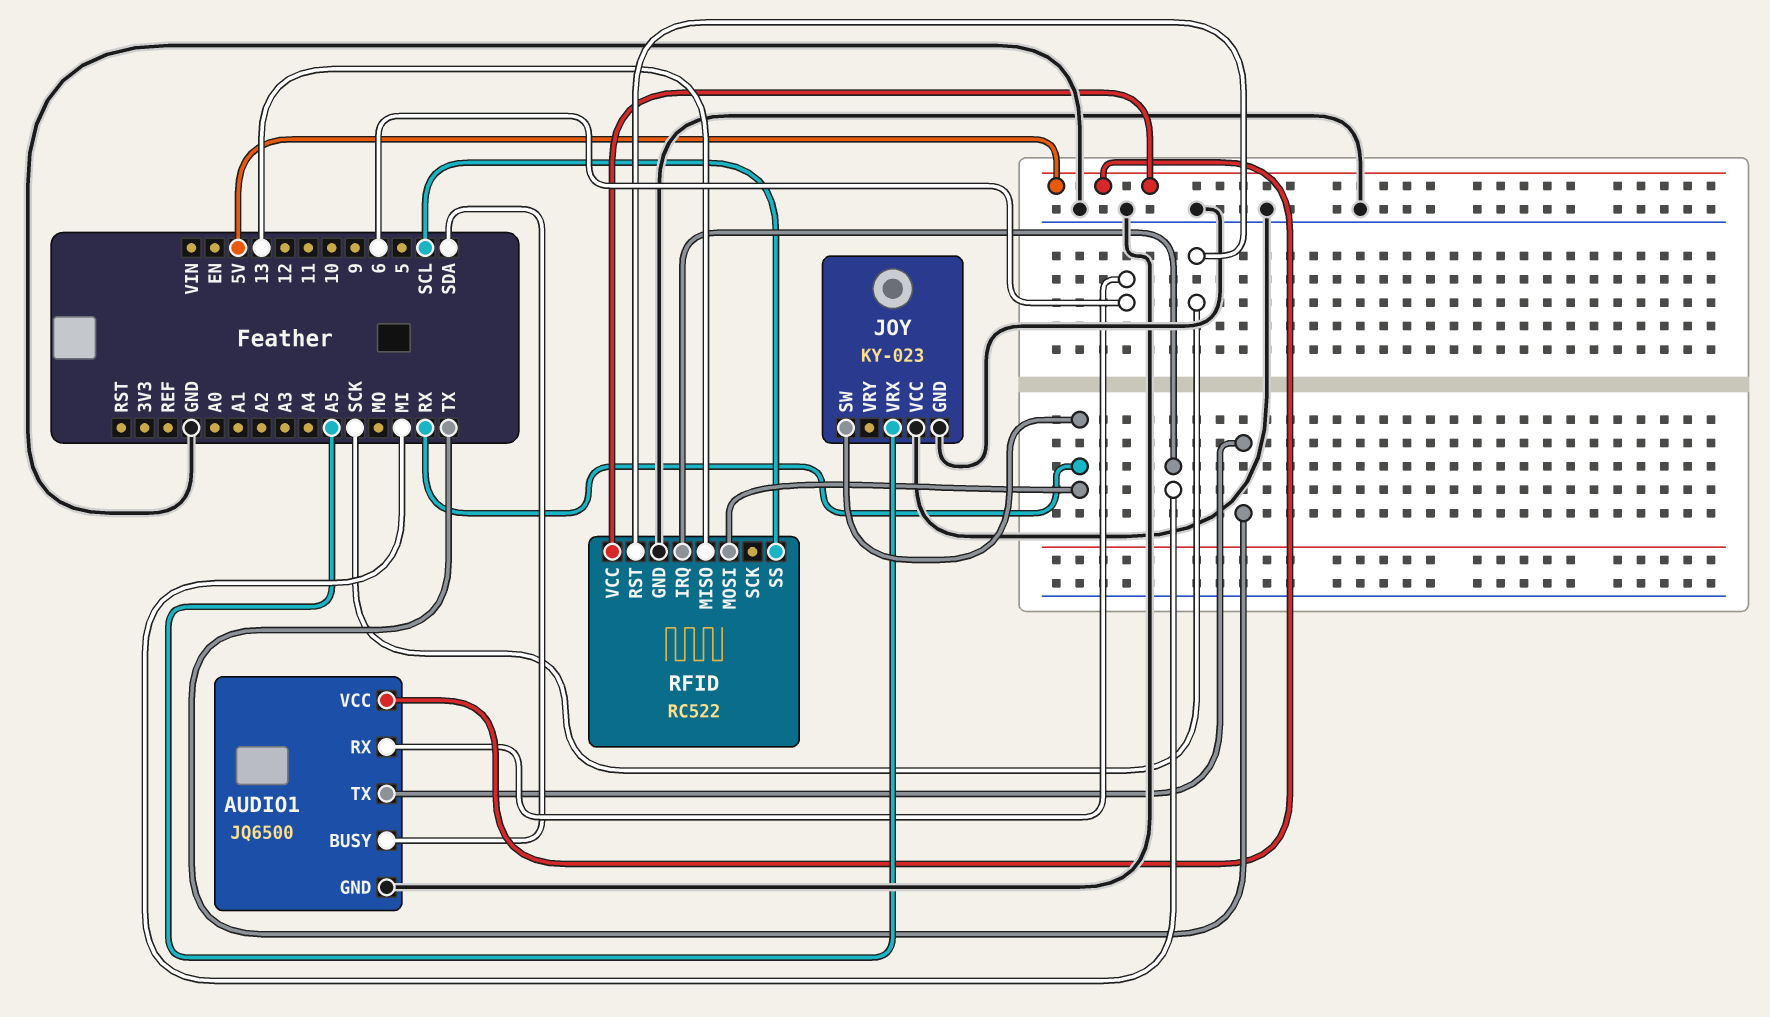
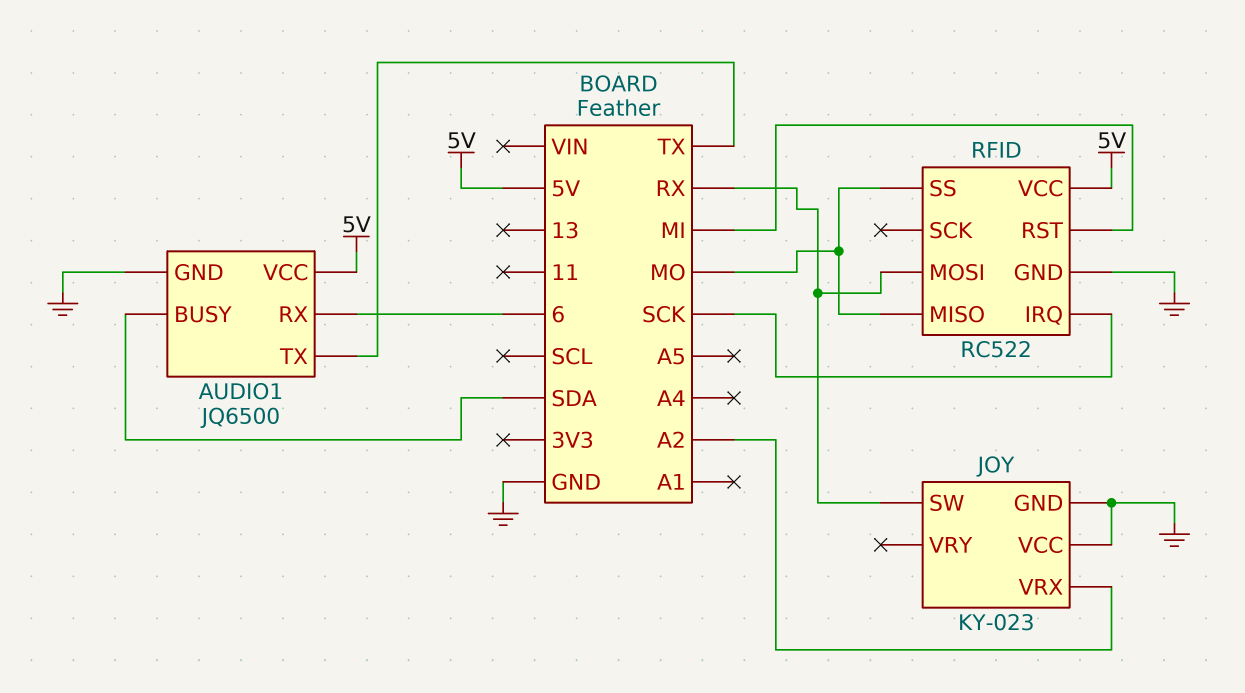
JOY pin VRX: A5 -> A2
RFID pin IRQ: MI -> SCK
RFID pin MISO: 13 -> MO
RFID pin RST: SCK -> MI
RFID pin SS: SCL -> MO

